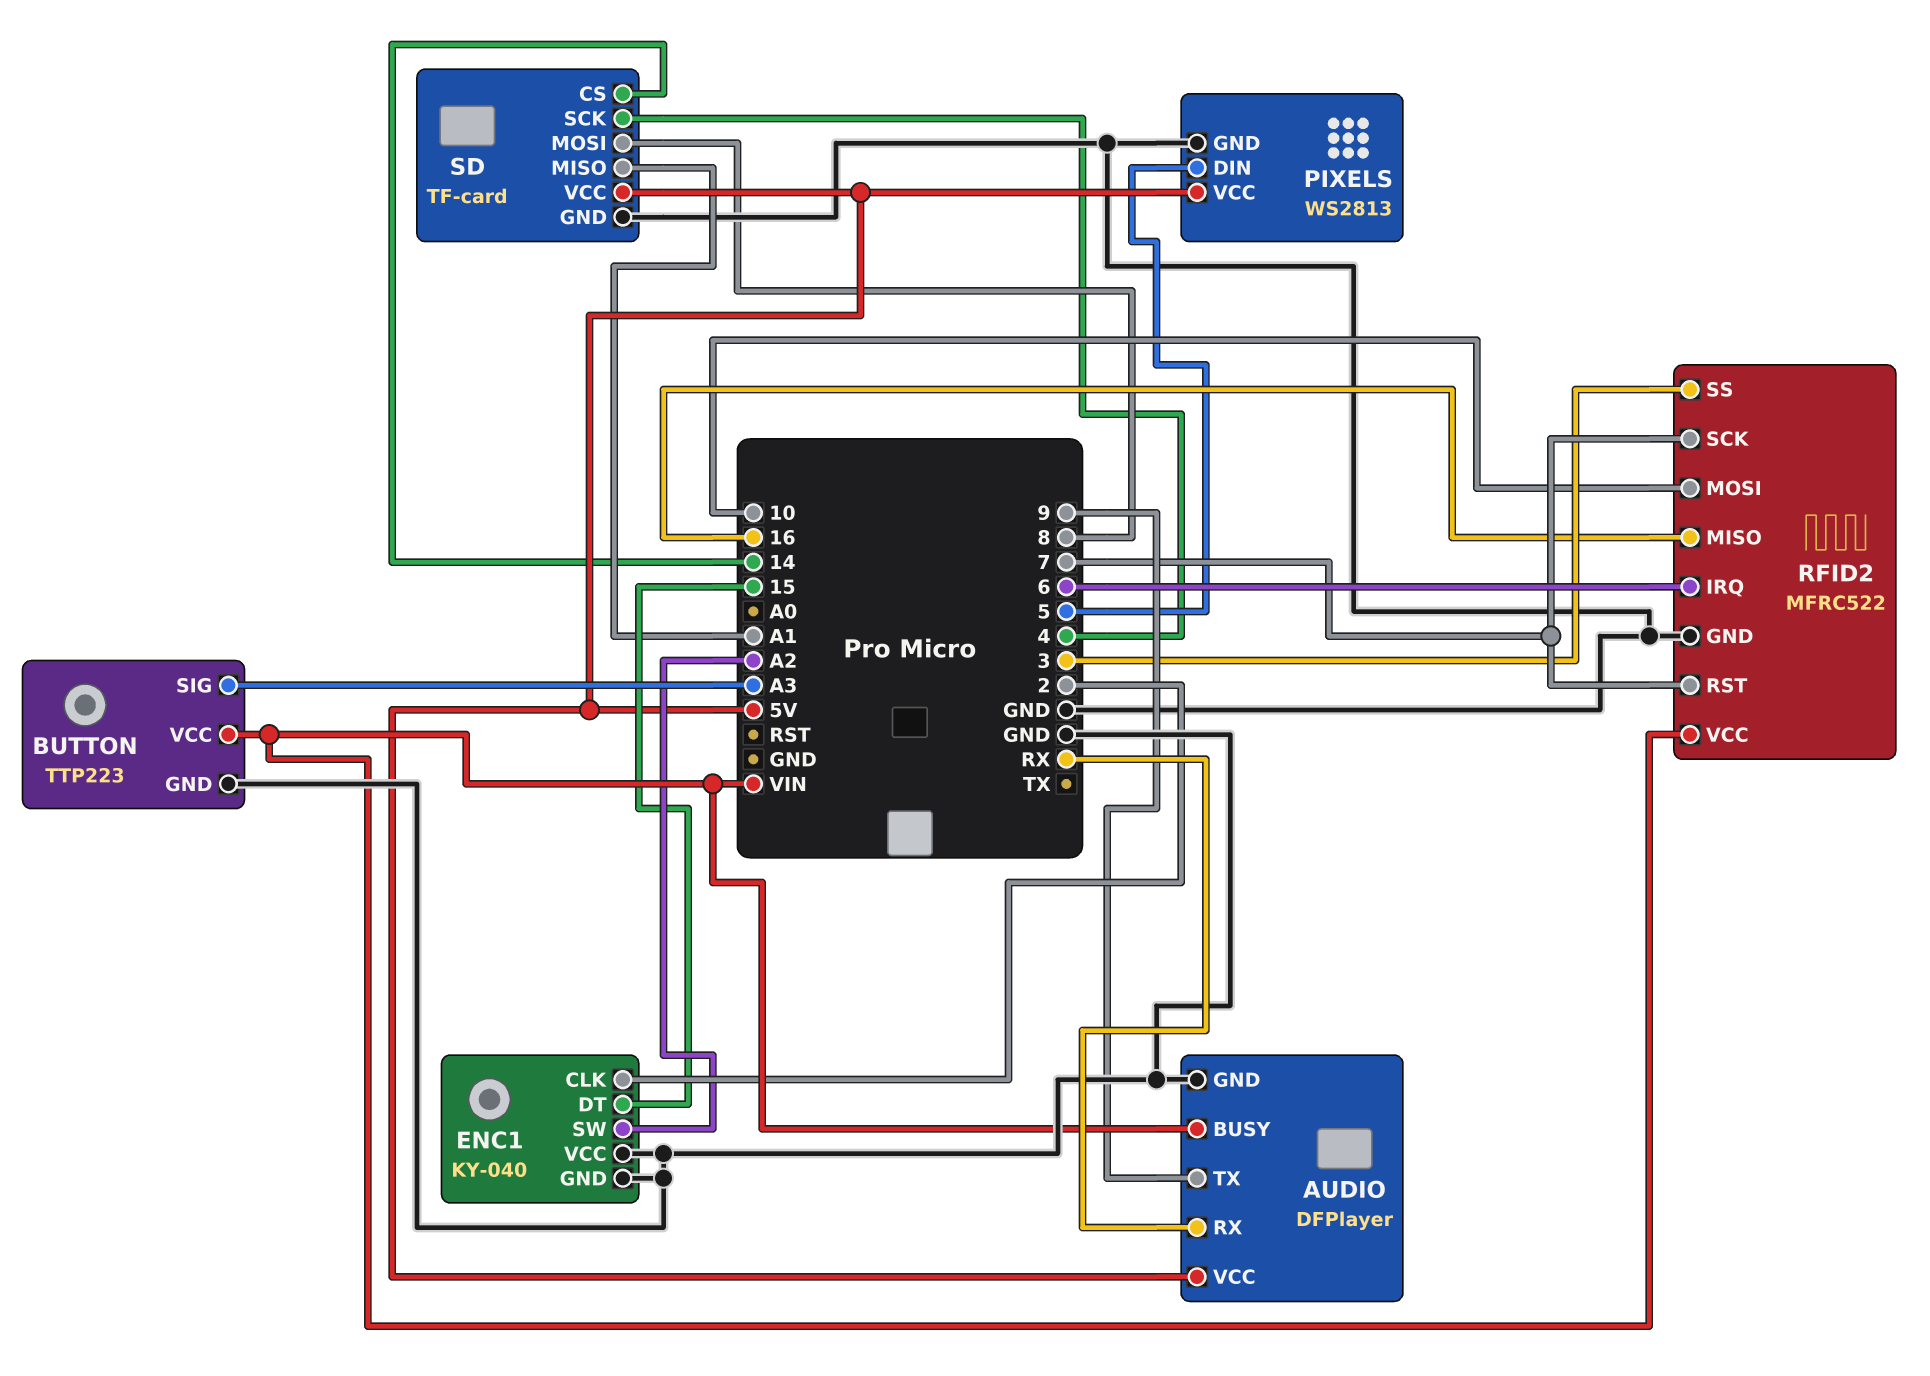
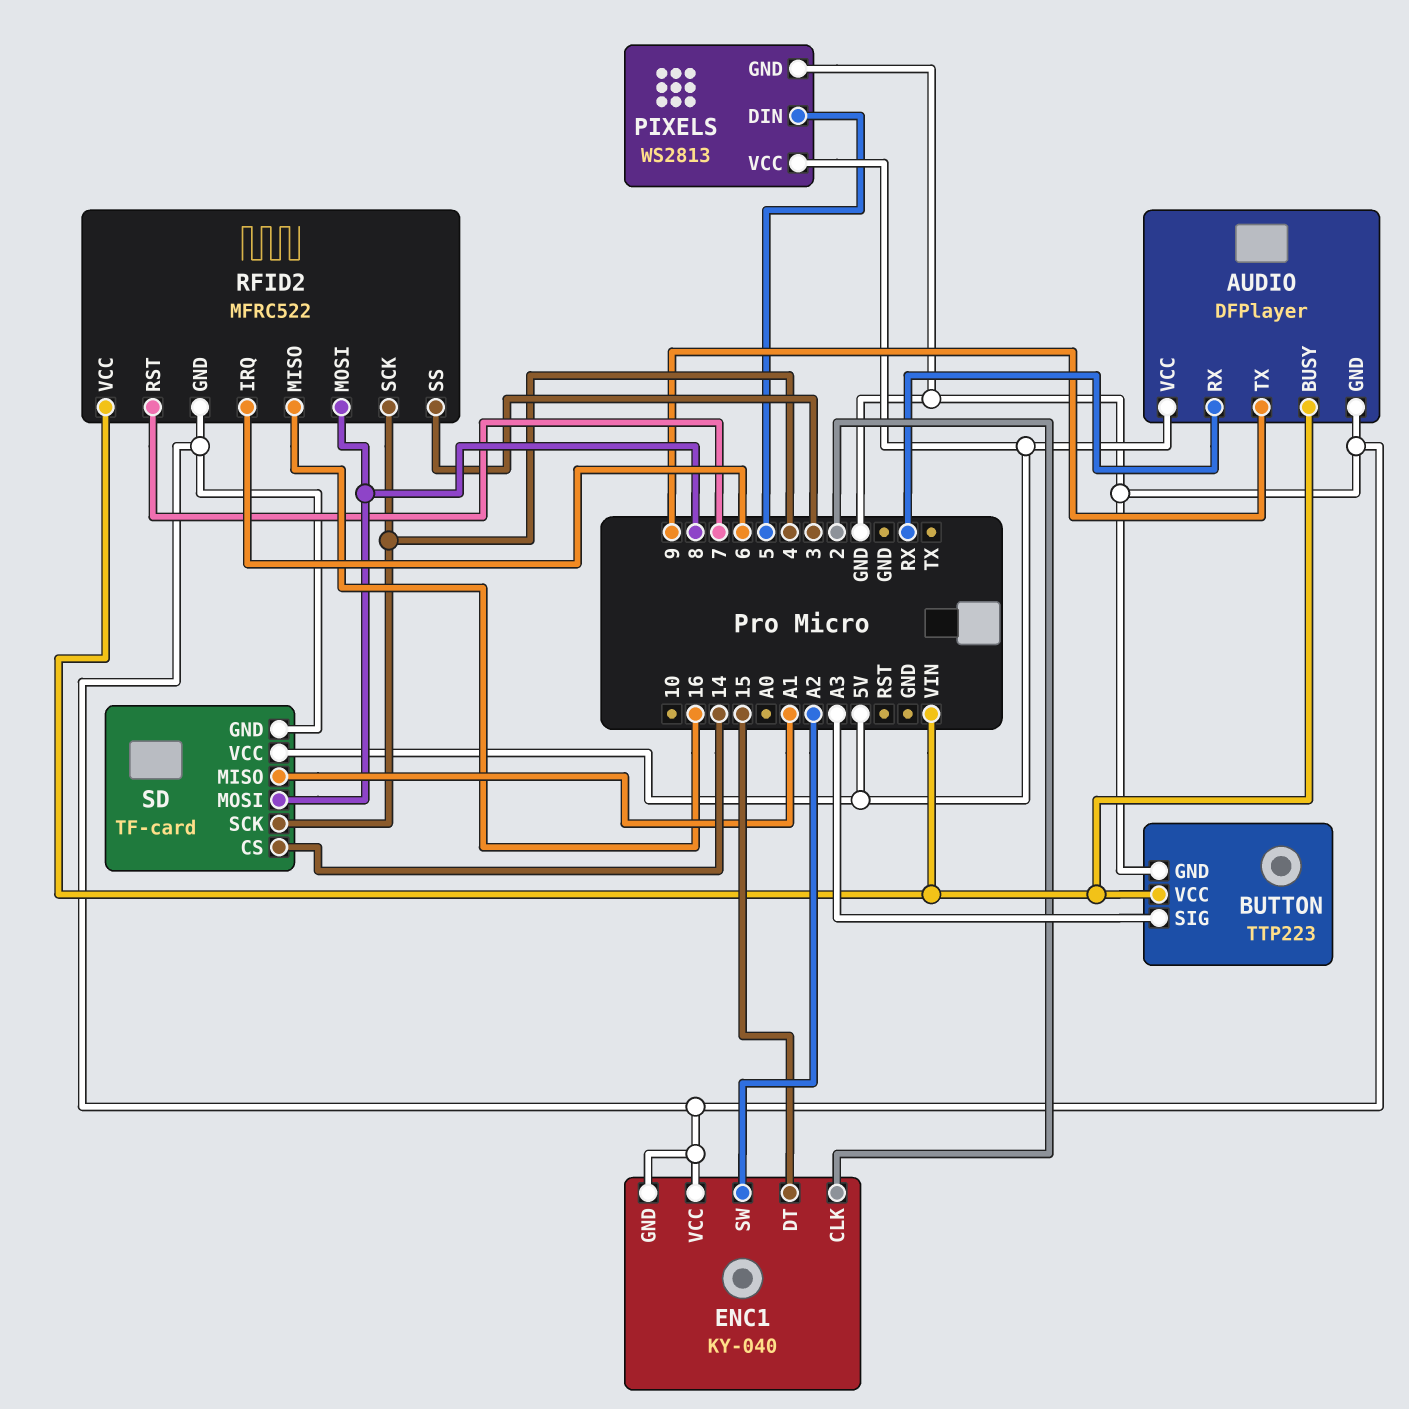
RFID2 pin MOSI: 10 -> 8
RFID2 pin SCK: 7 -> 4

